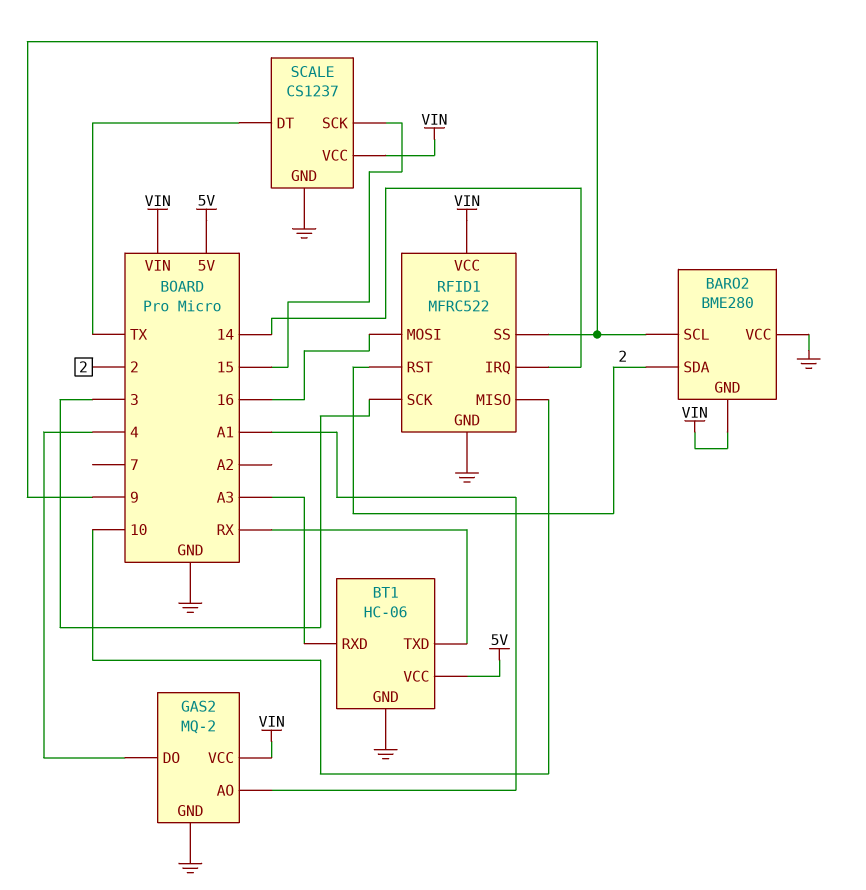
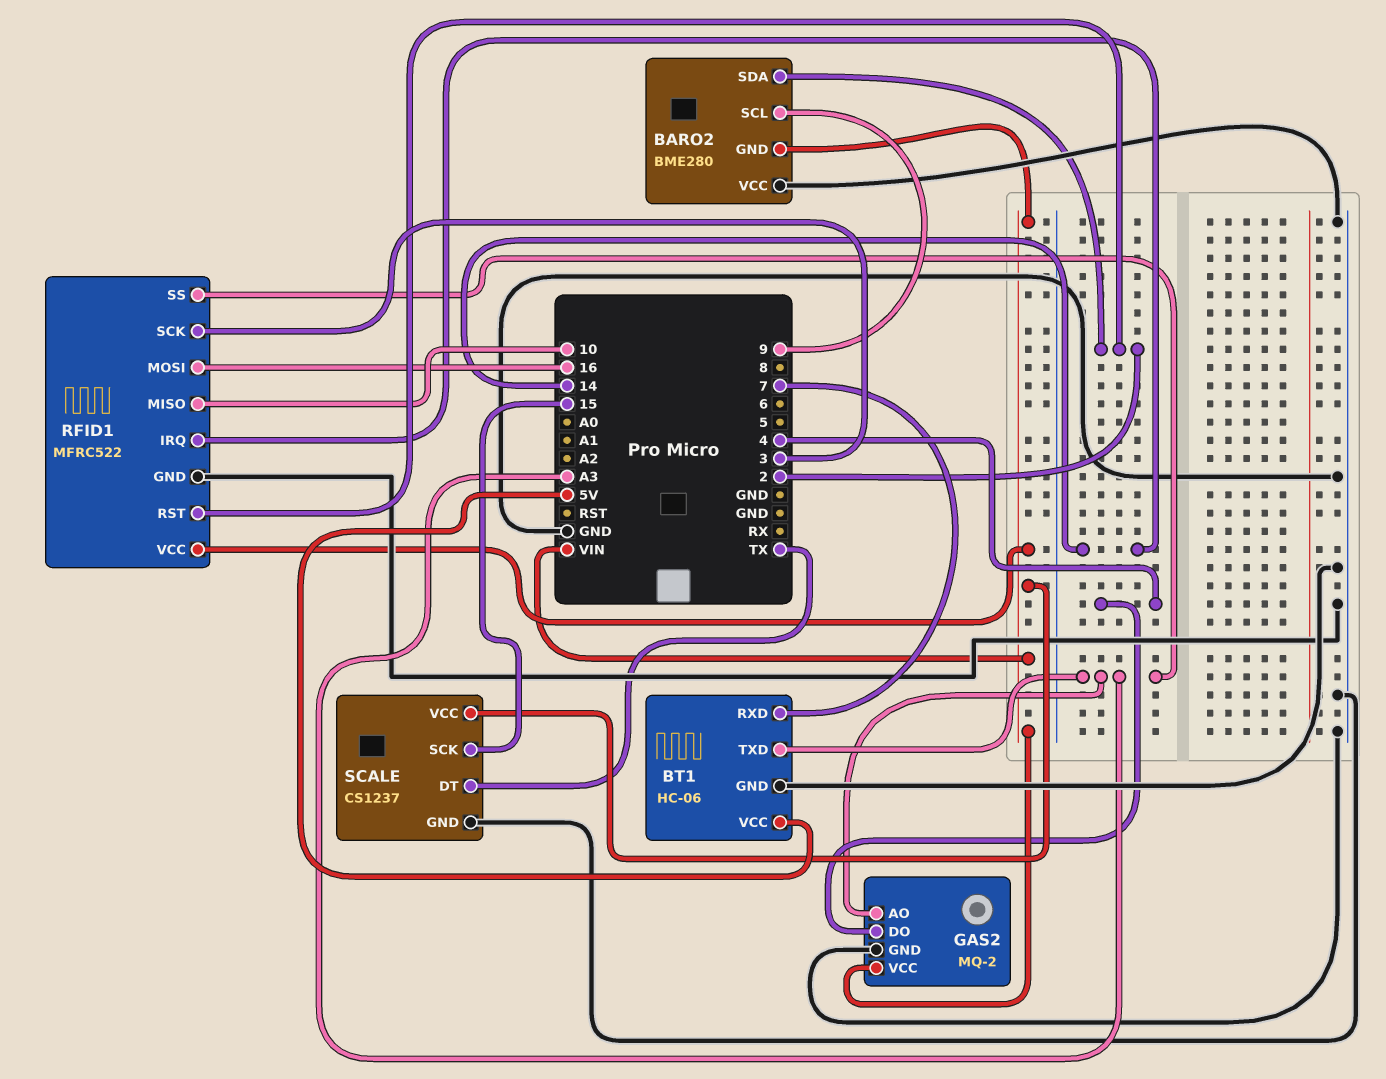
BT1 pin RXD: A3 -> 7
BT1 pin TXD: RX -> A3
GAS2 pin AO: A1 -> A3
RFID1 pin SS: 9 -> A3

